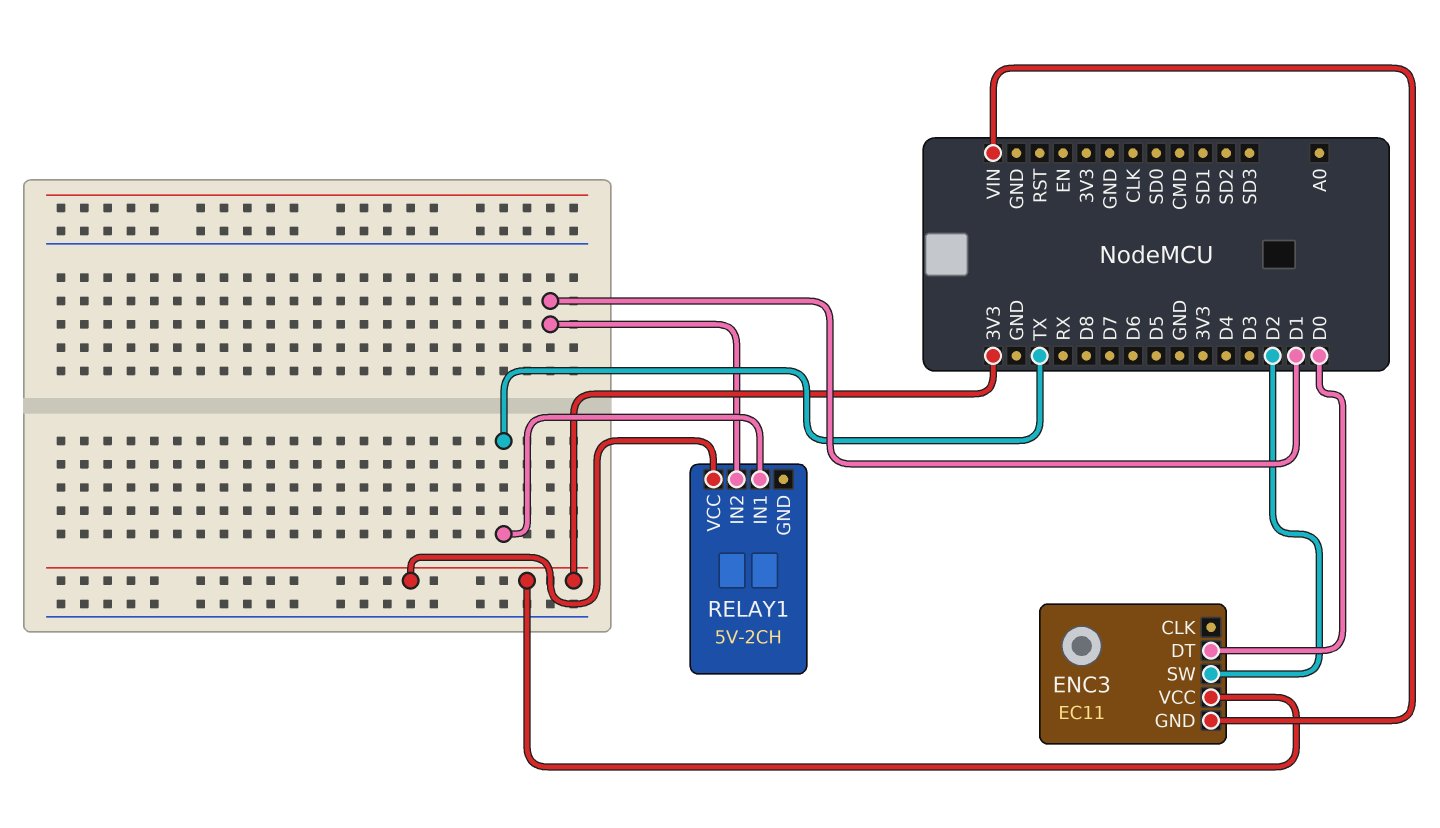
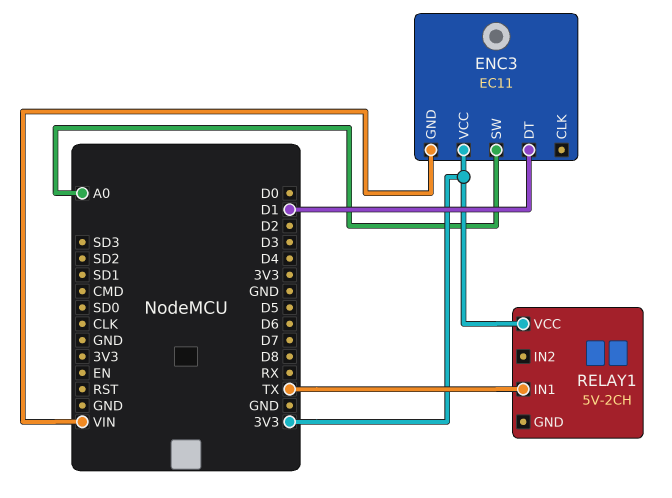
ENC3 pin DT: D0 -> D1
ENC3 pin SW: D2 -> A0
RELAY1 pin IN2: D1 -> none

